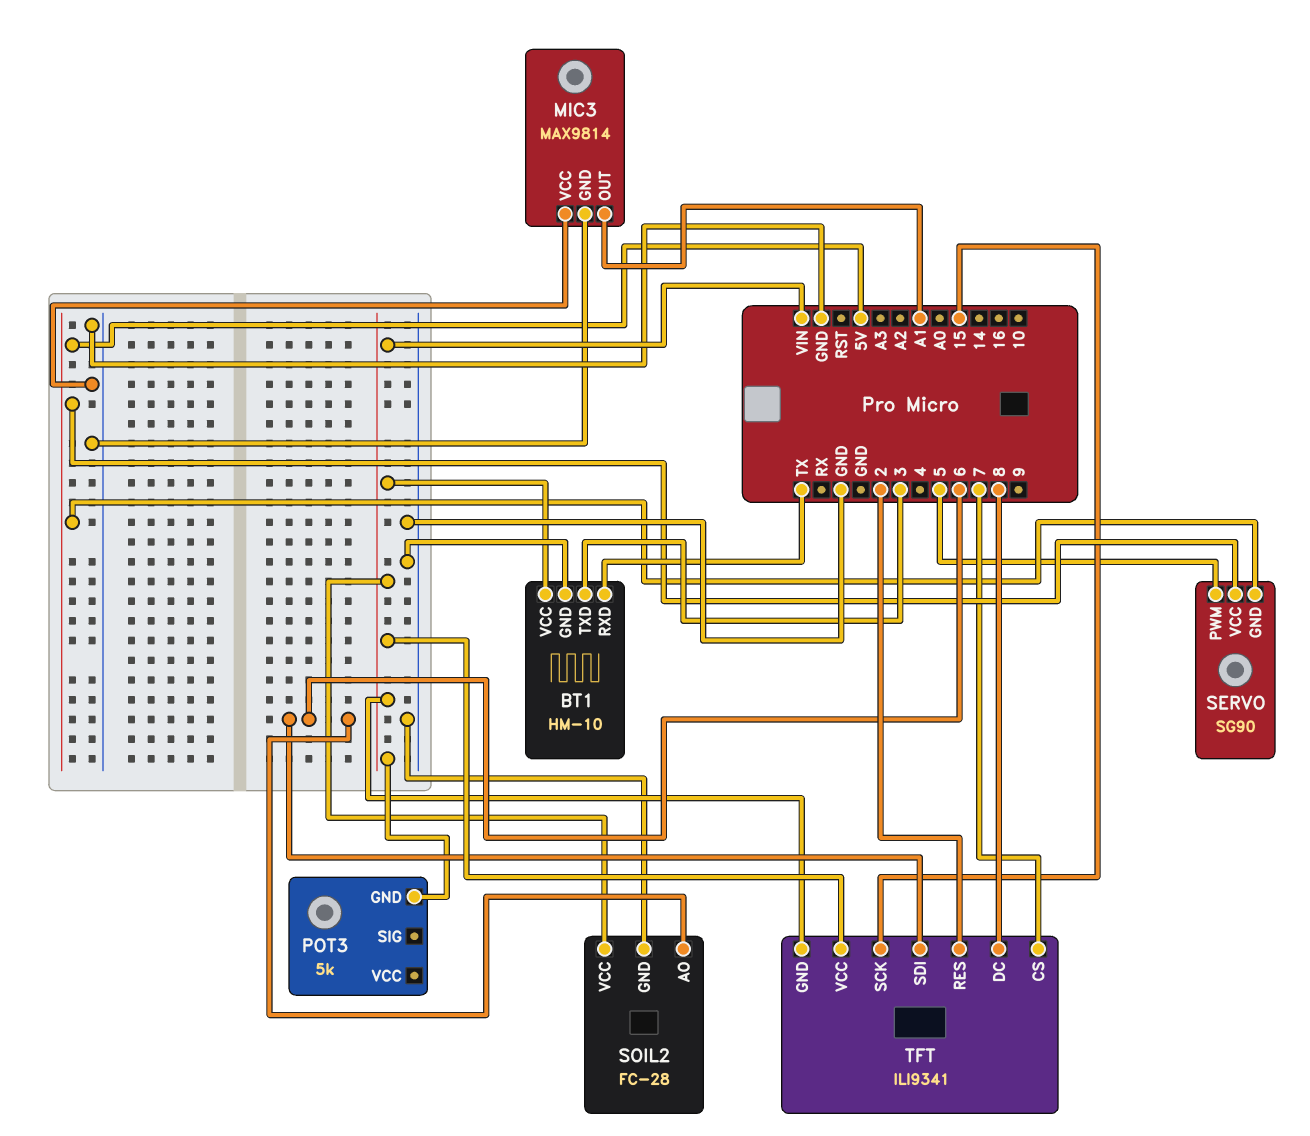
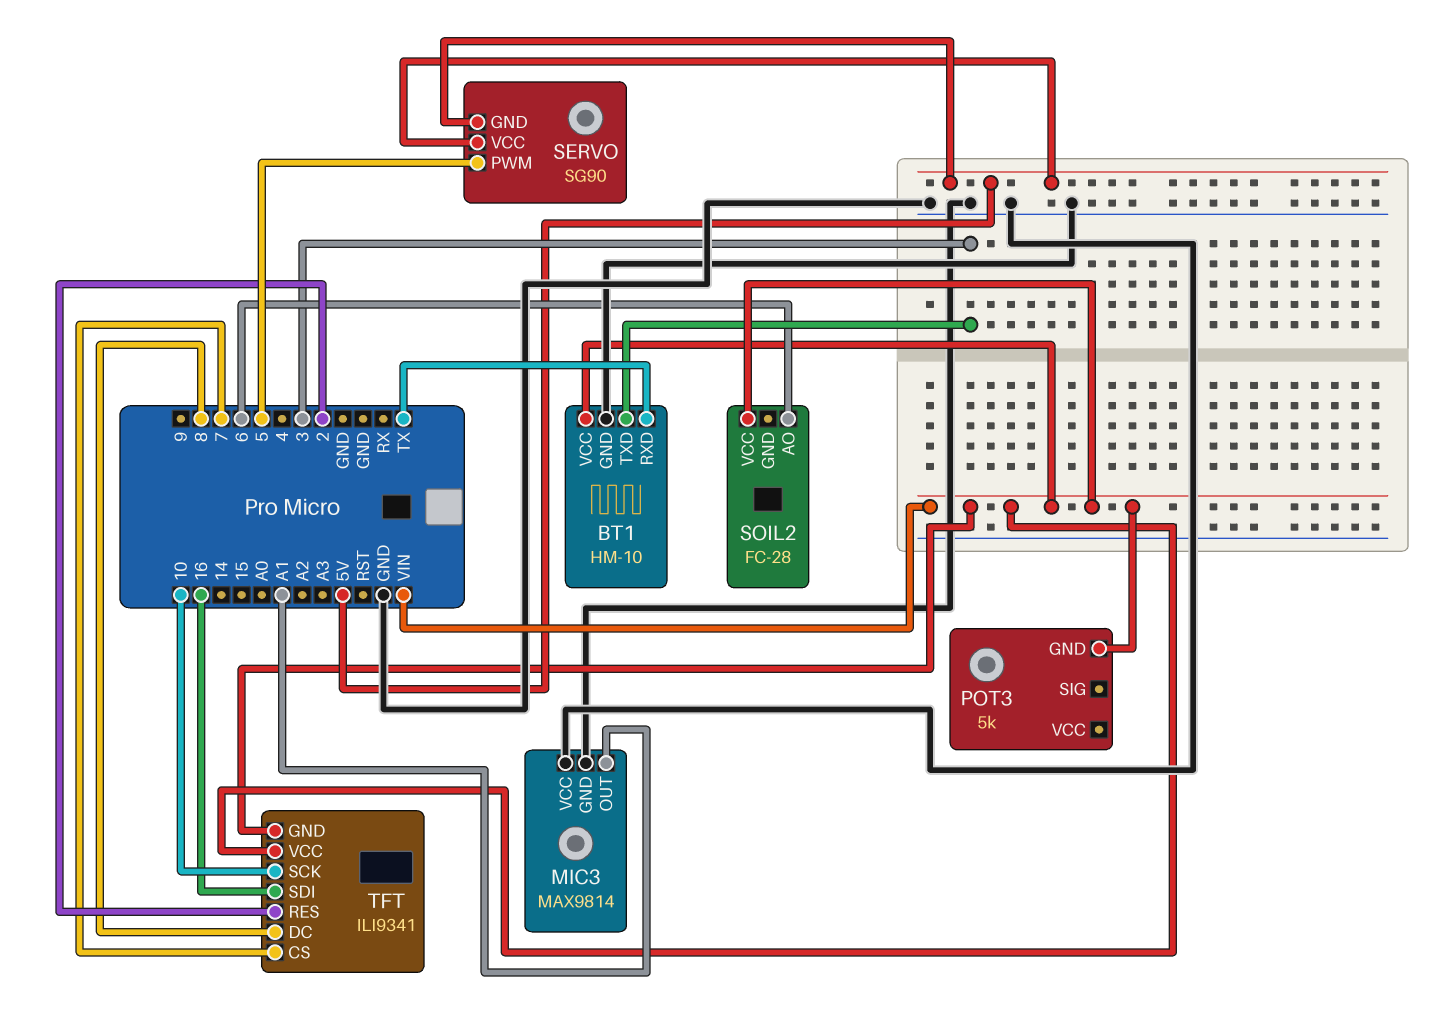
SOIL2 pin GND: GND -> none
TFT pin SCK: 15 -> 10
TFT pin SDI: 6 -> 16

